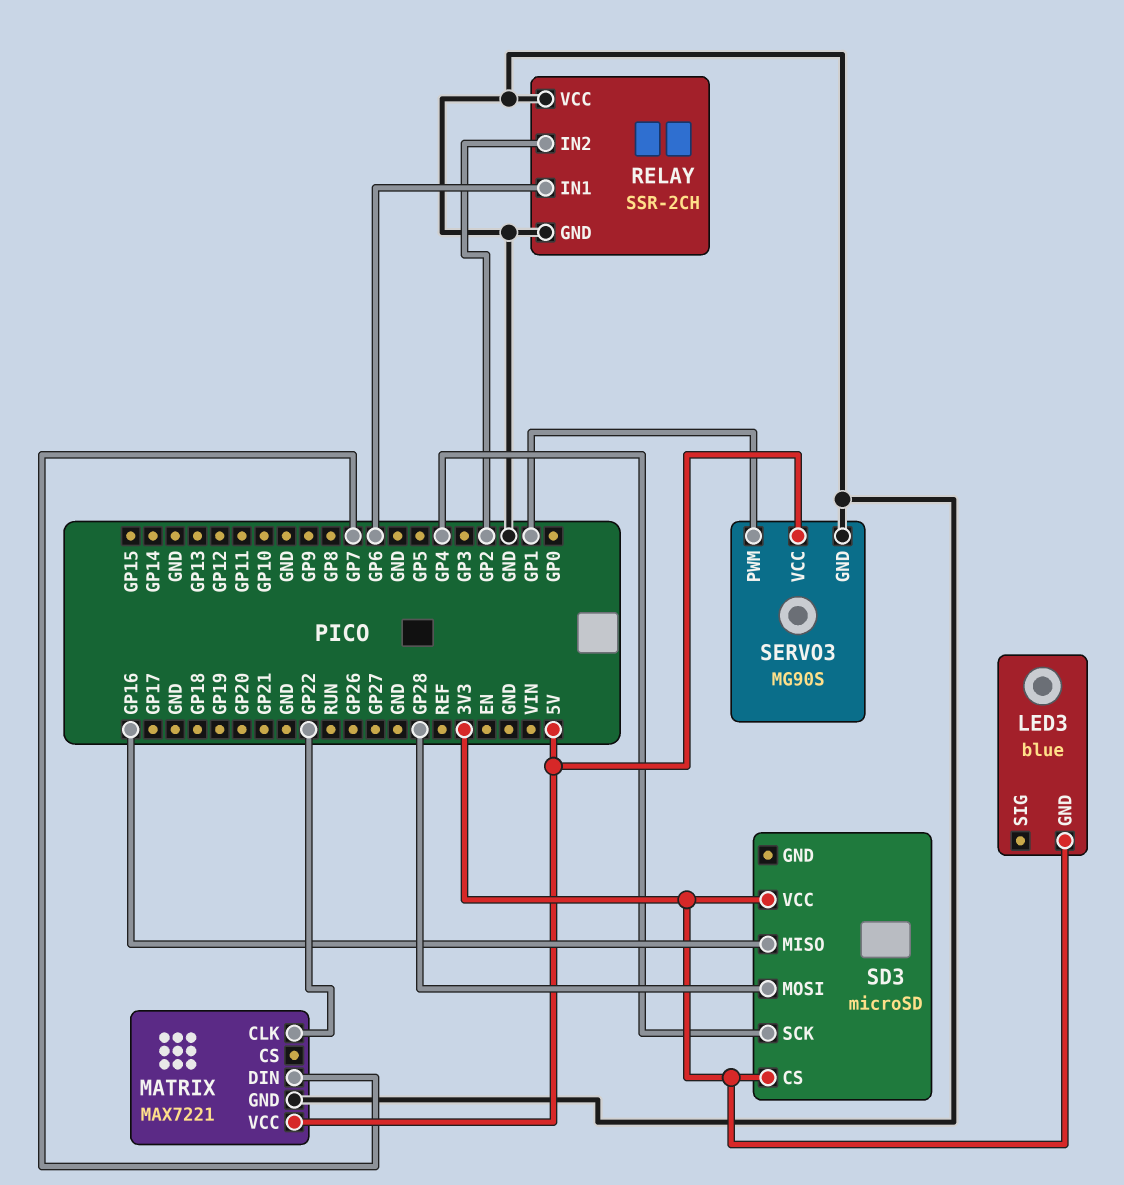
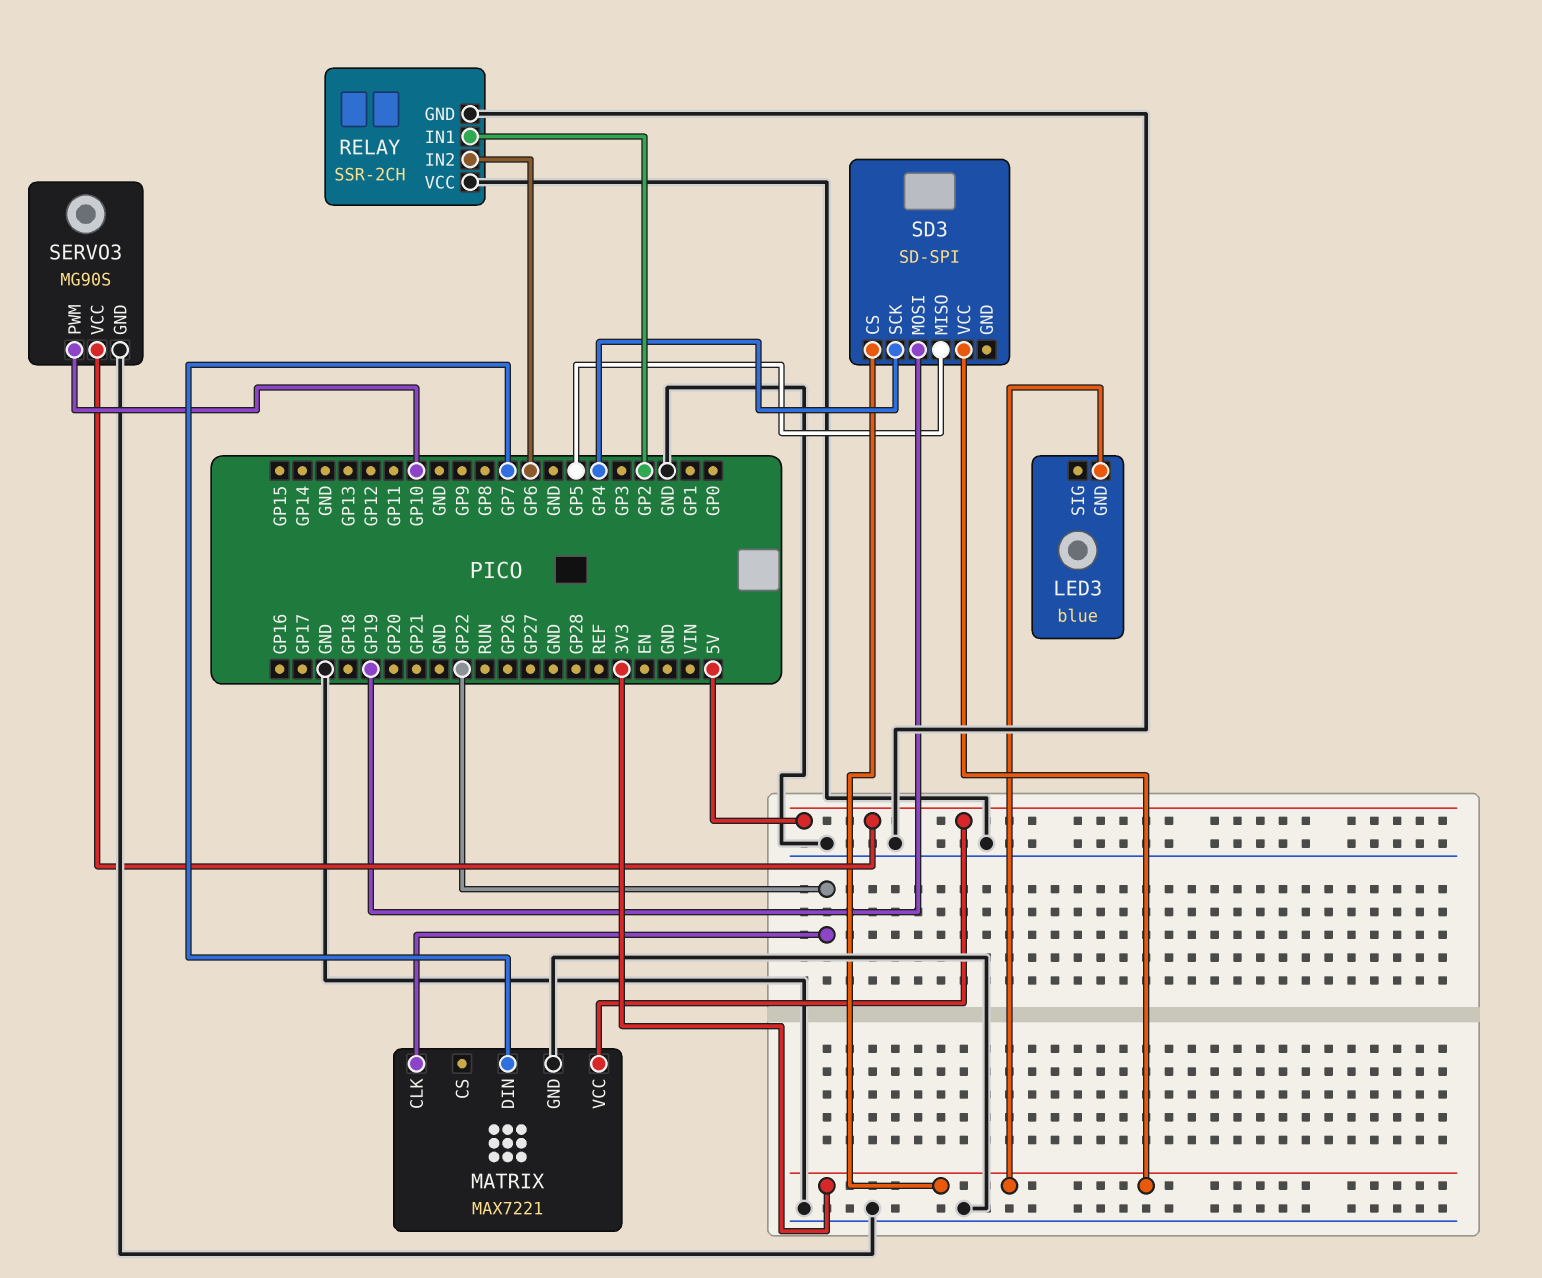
RELAY pin IN1: GP6 -> GP2
RELAY pin IN2: GP2 -> GP6
SD3: microSD -> SD-SPI
SD3 pin MISO: GP16 -> GP5
SD3 pin MOSI: GP28 -> GP19
SERVO3 pin PWM: GP1 -> GP10

